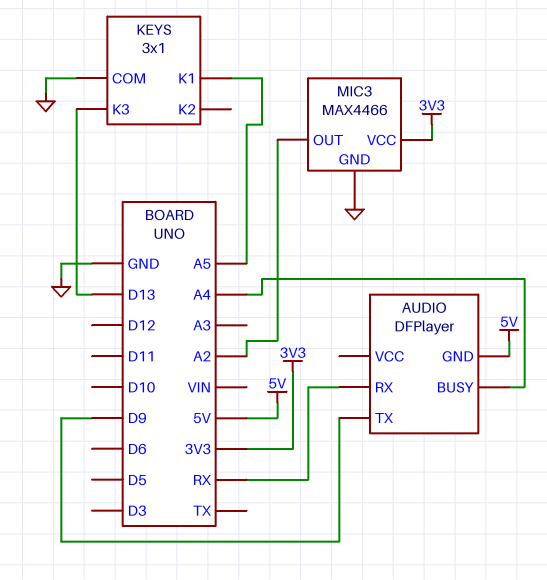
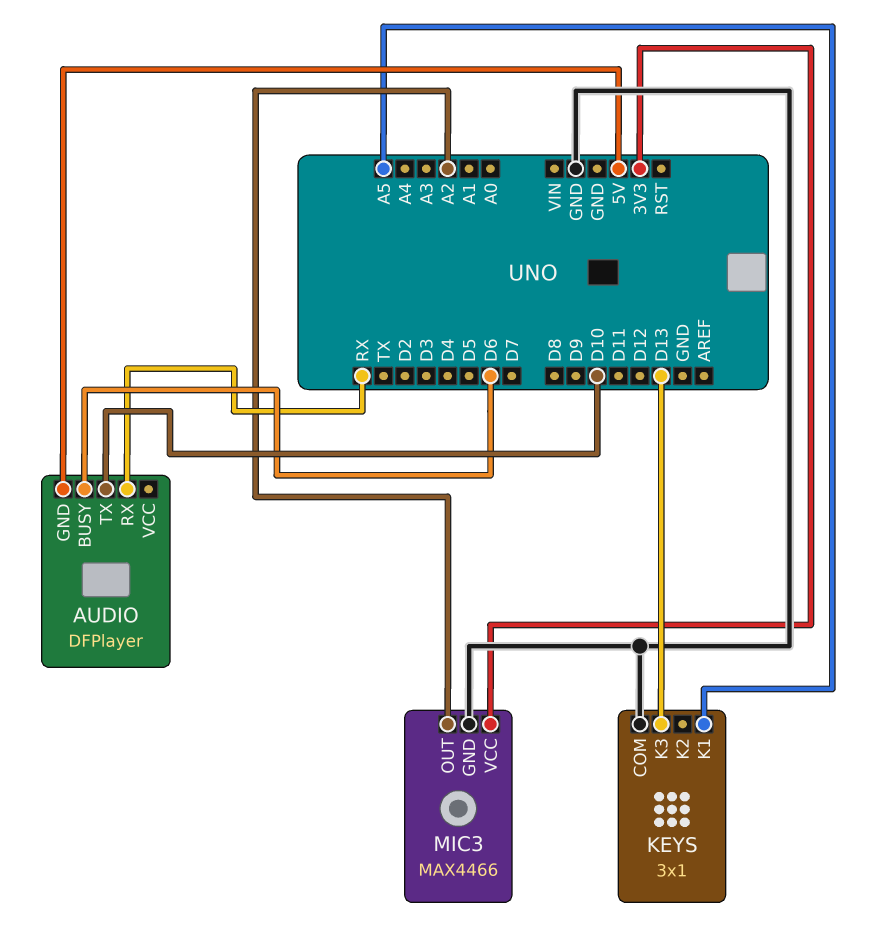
AUDIO pin BUSY: A4 -> D6
AUDIO pin TX: D9 -> D10

